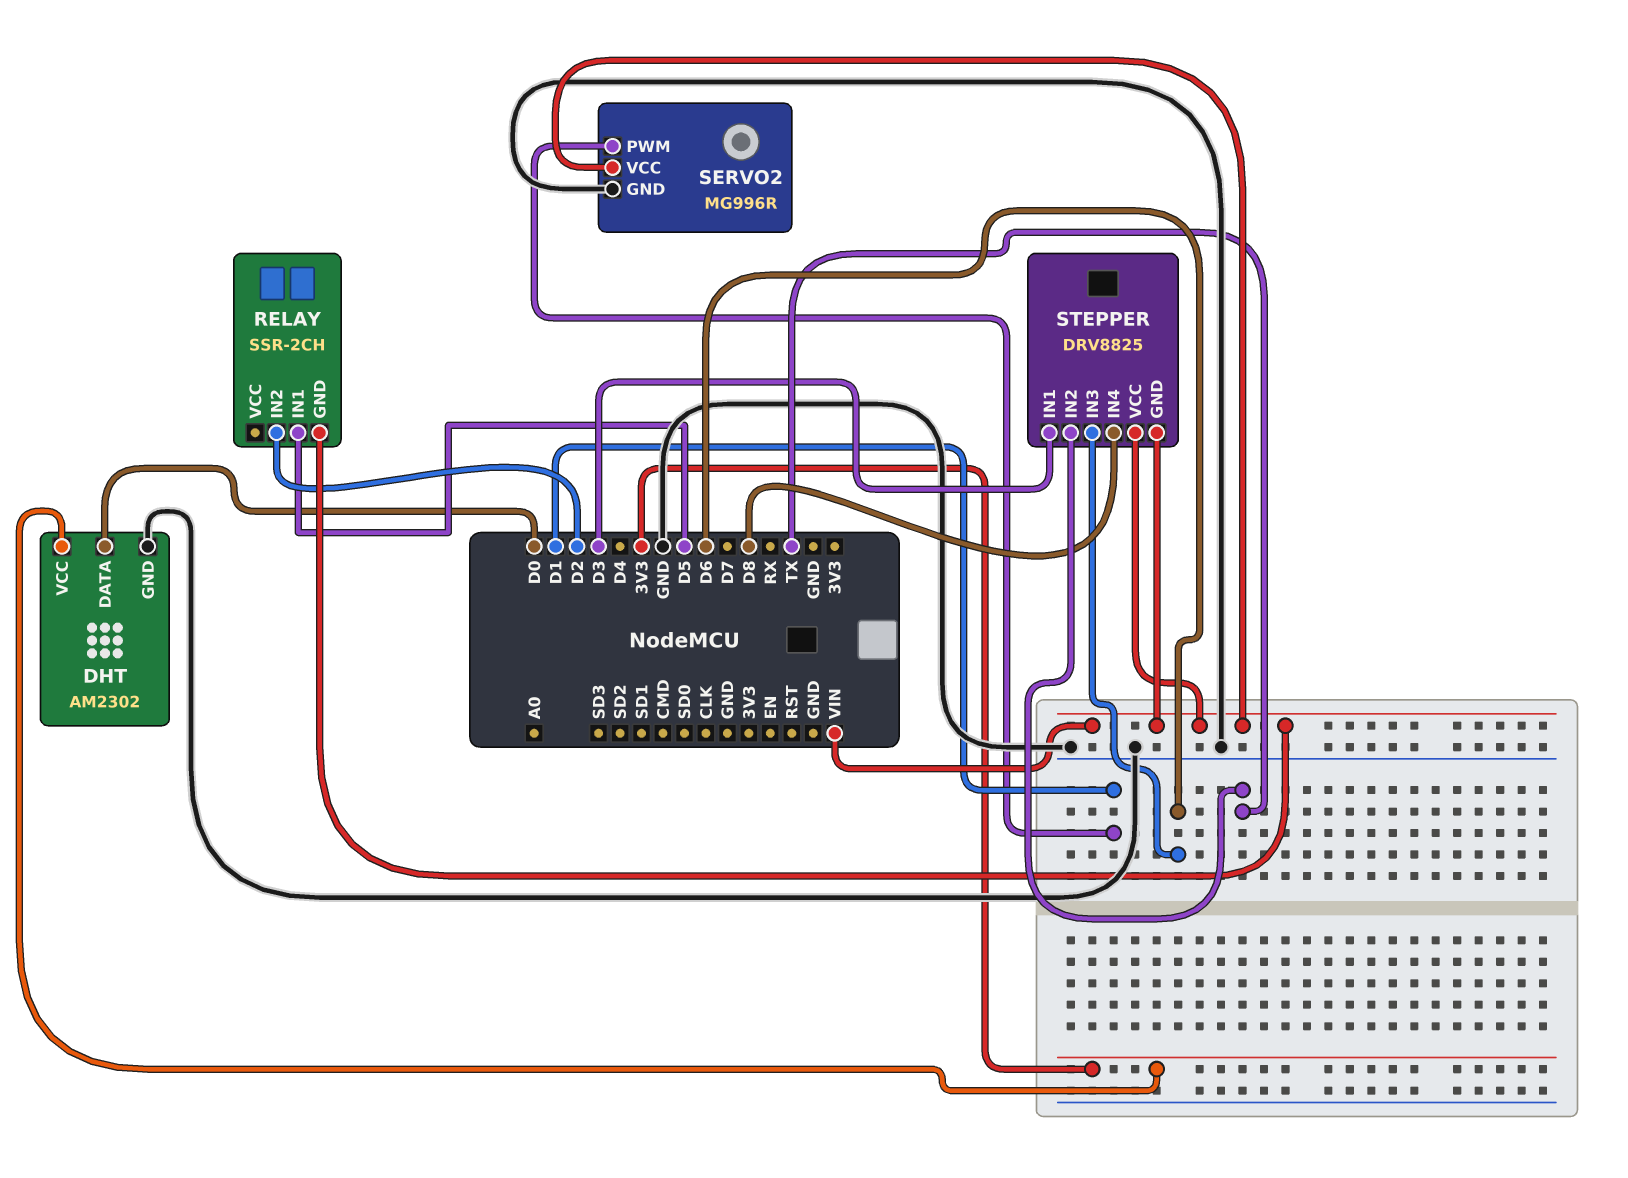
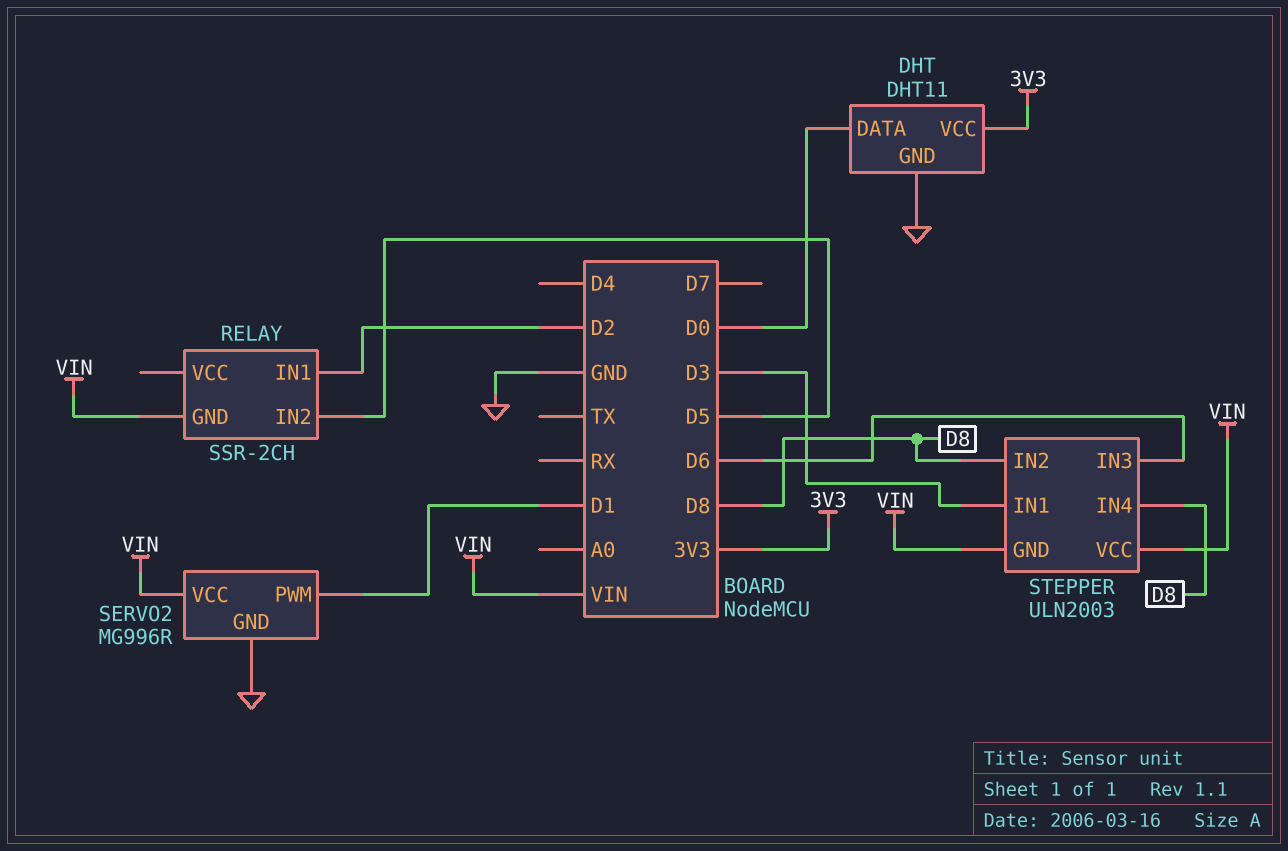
DHT: AM2302 -> DHT11
RELAY pin IN1: D5 -> D2
RELAY pin IN2: D2 -> D5
STEPPER: DRV8825 -> ULN2003
STEPPER pin IN2: TX -> D8

